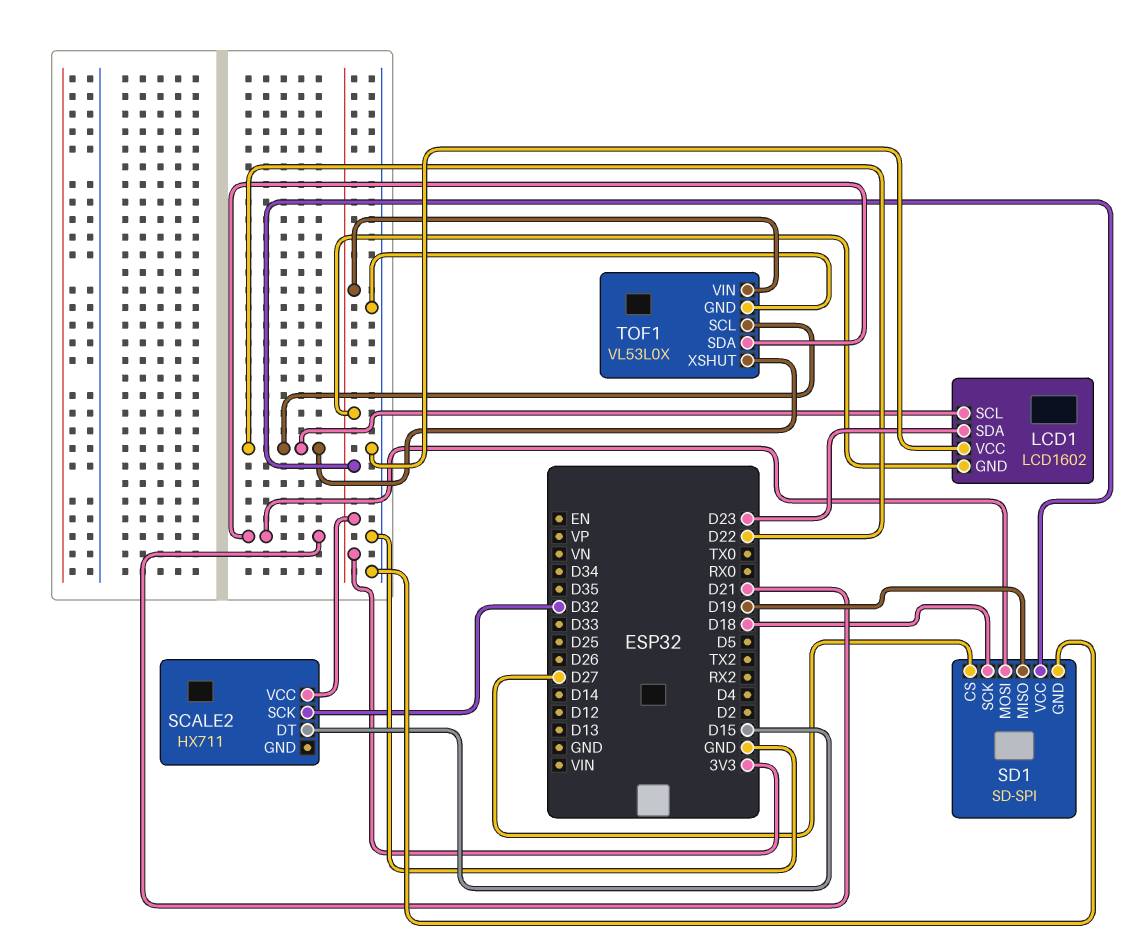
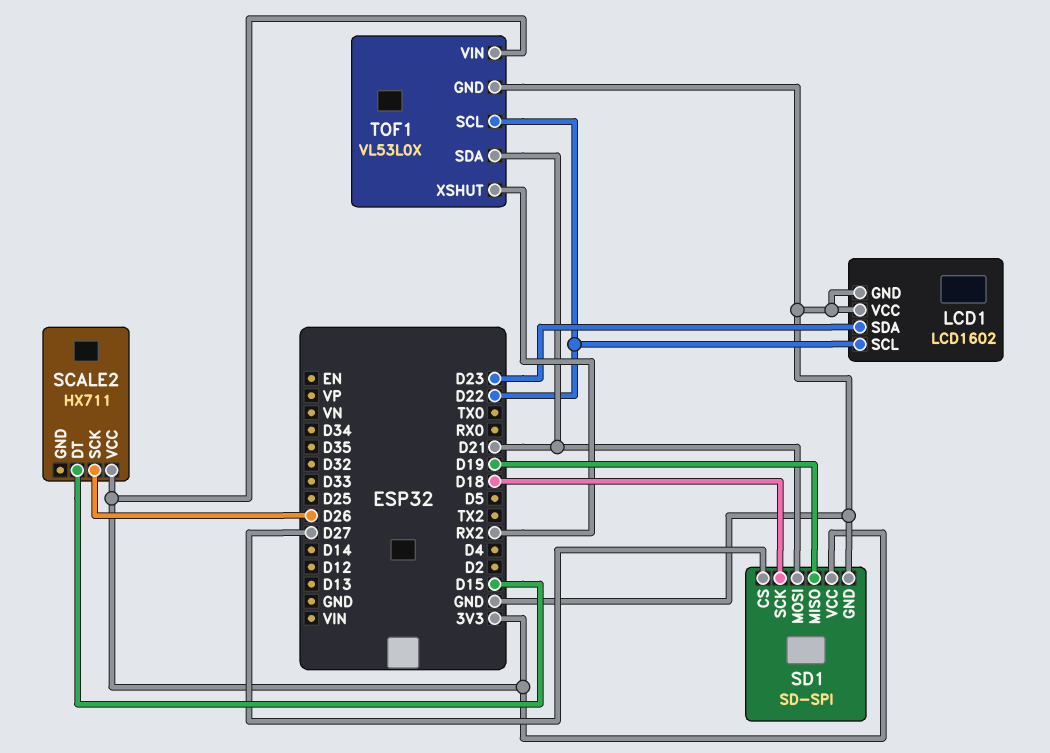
LCD1 pin GND: 3V3 -> GND
SCALE2 pin SCK: D32 -> D26
TOF1 pin XSHUT: D22 -> RX2

